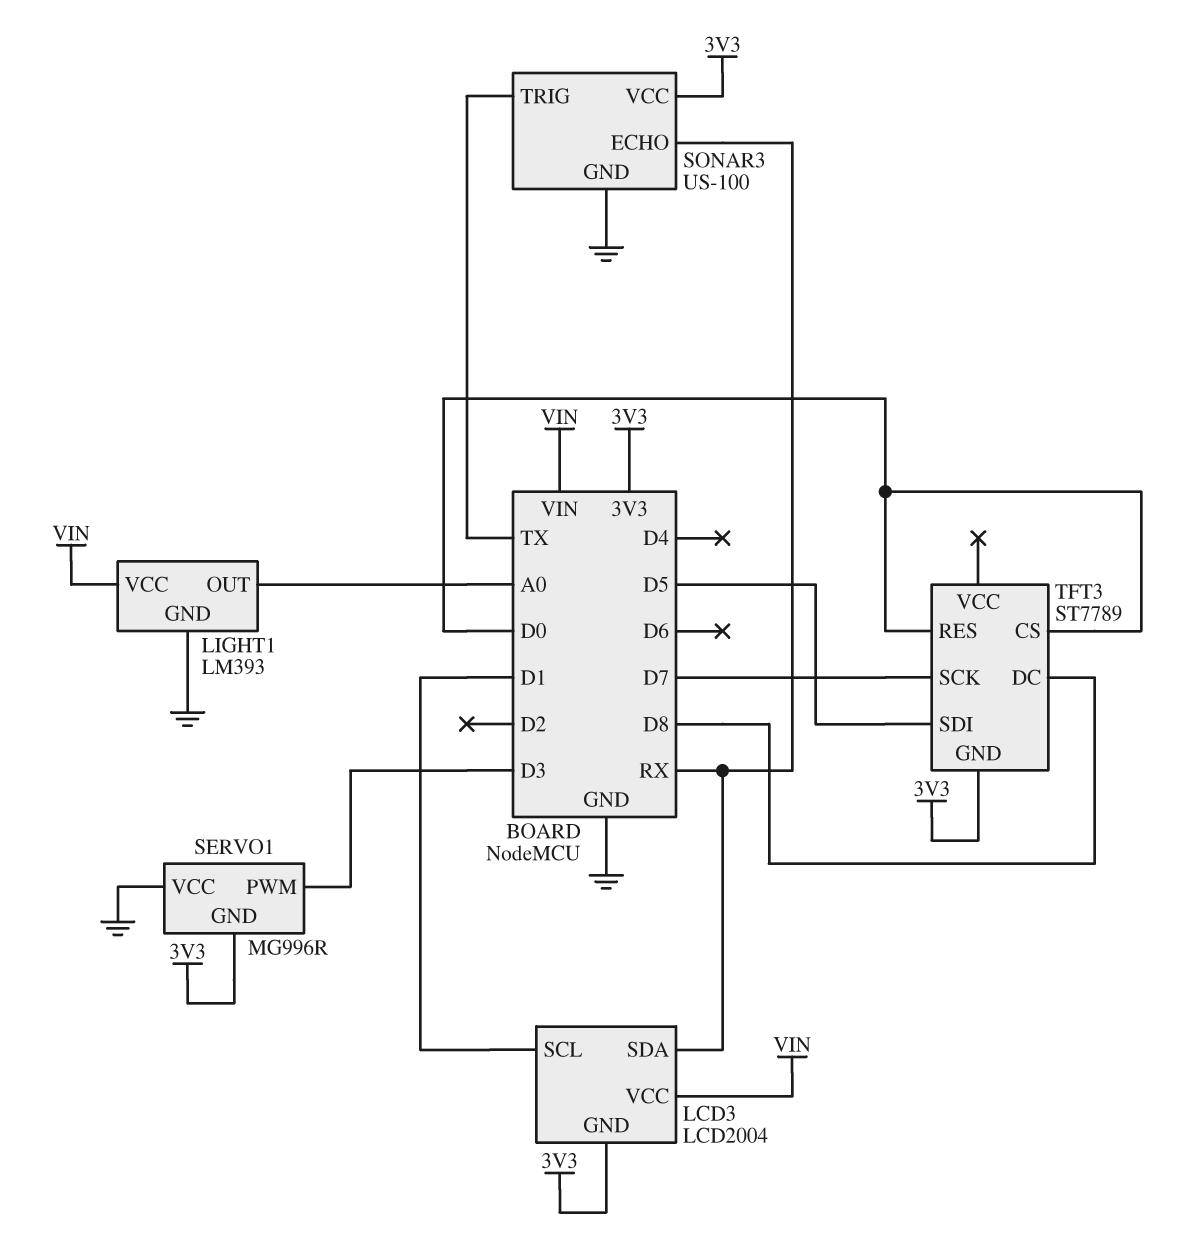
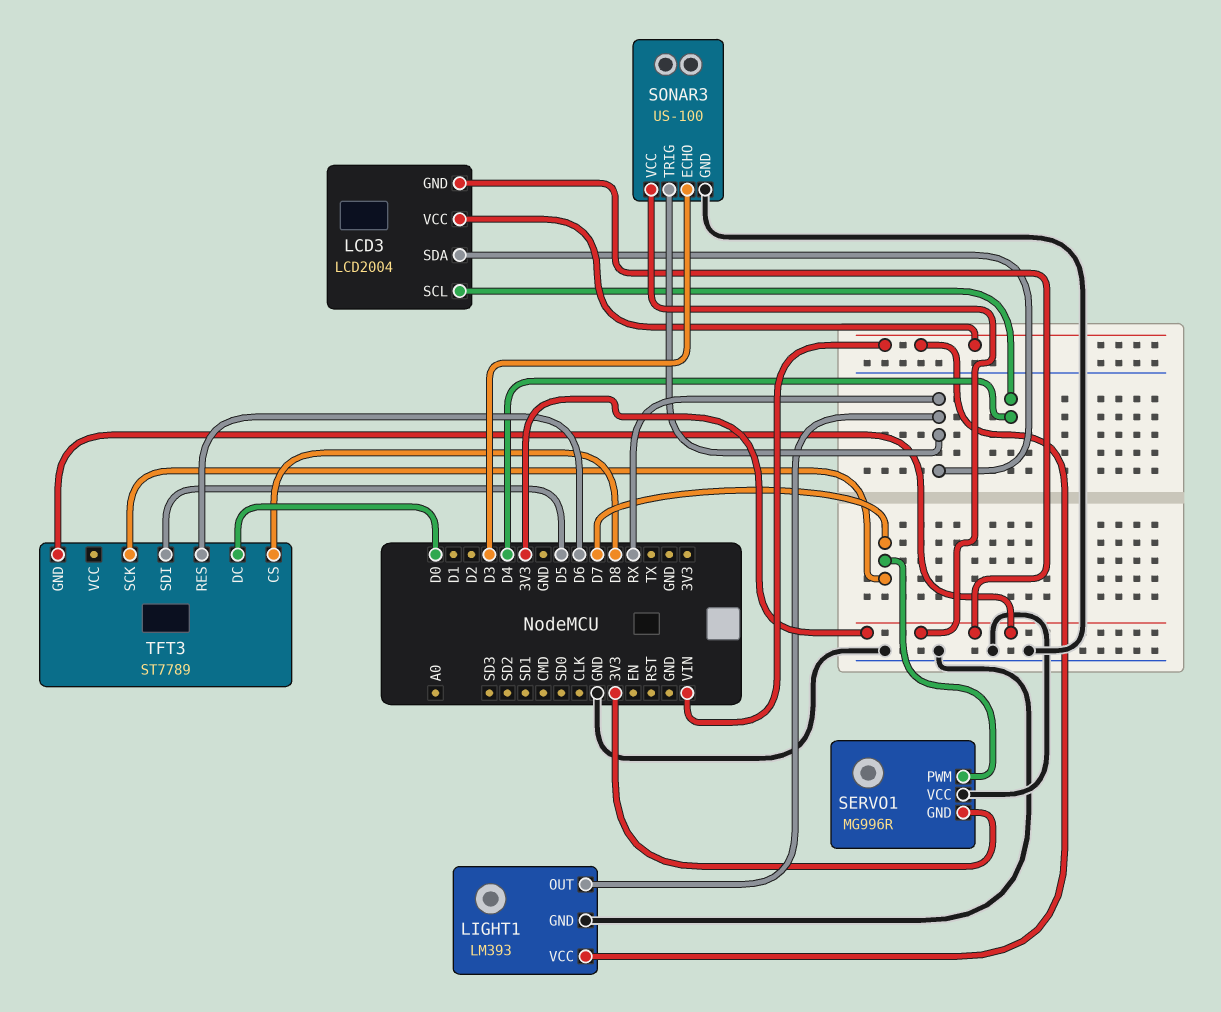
LCD3 pin SCL: D1 -> D4
LIGHT1 pin OUT: A0 -> RX
SERVO1 pin PWM: D3 -> D7
SONAR3 pin ECHO: RX -> D3
SONAR3 pin TRIG: TX -> RX
TFT3 pin CS: D0 -> D8
TFT3 pin DC: D8 -> D0
TFT3 pin RES: D0 -> D6

